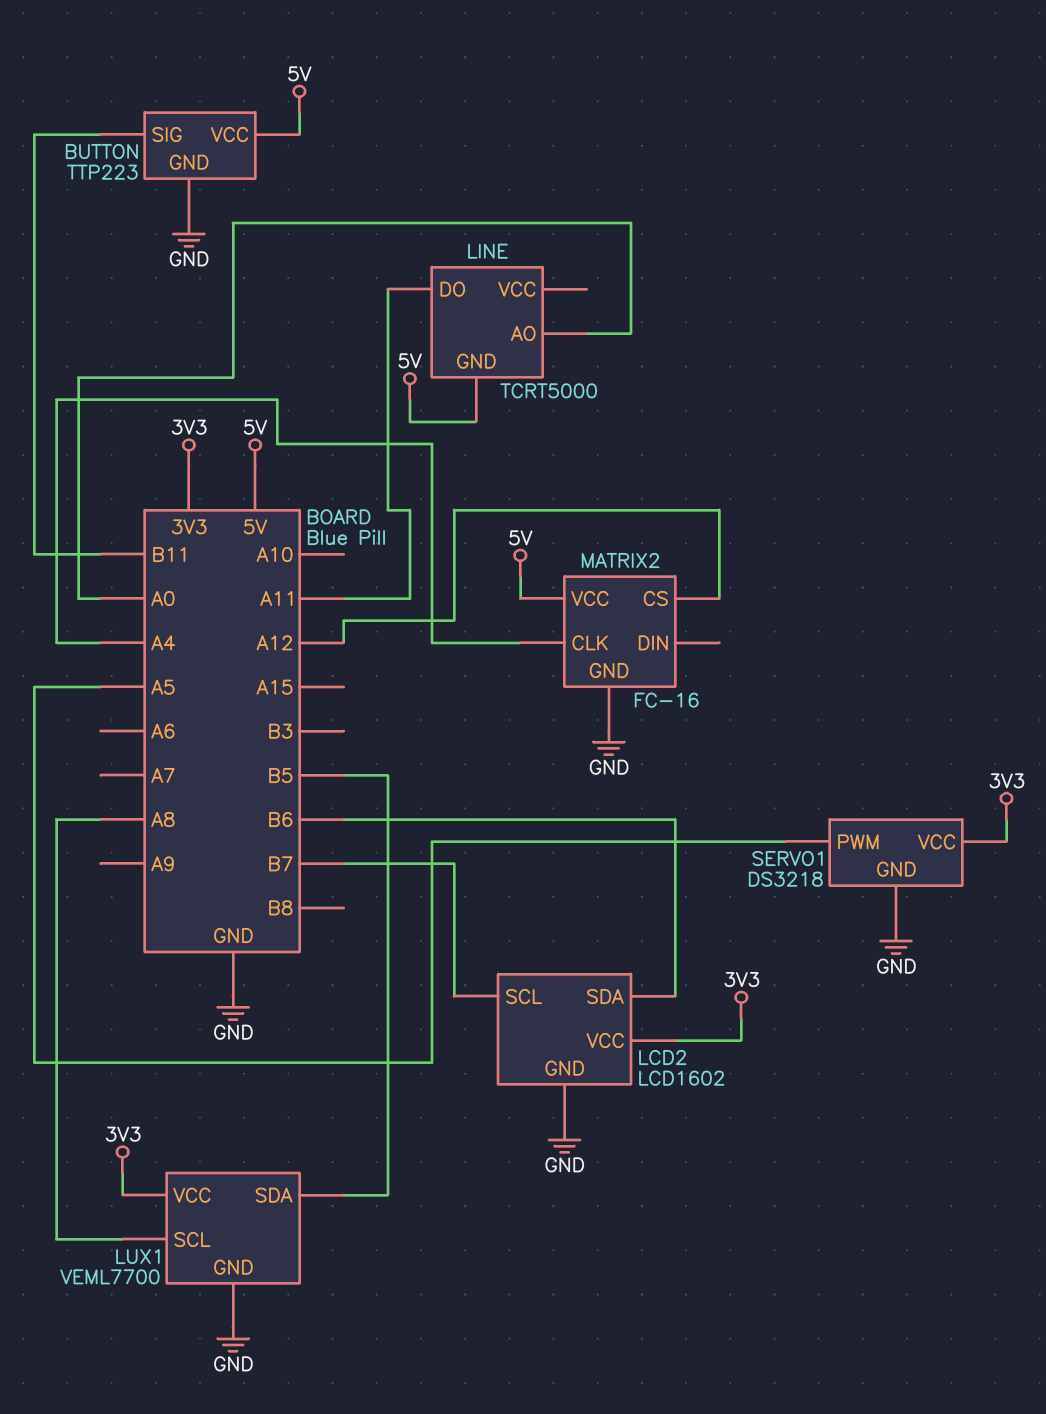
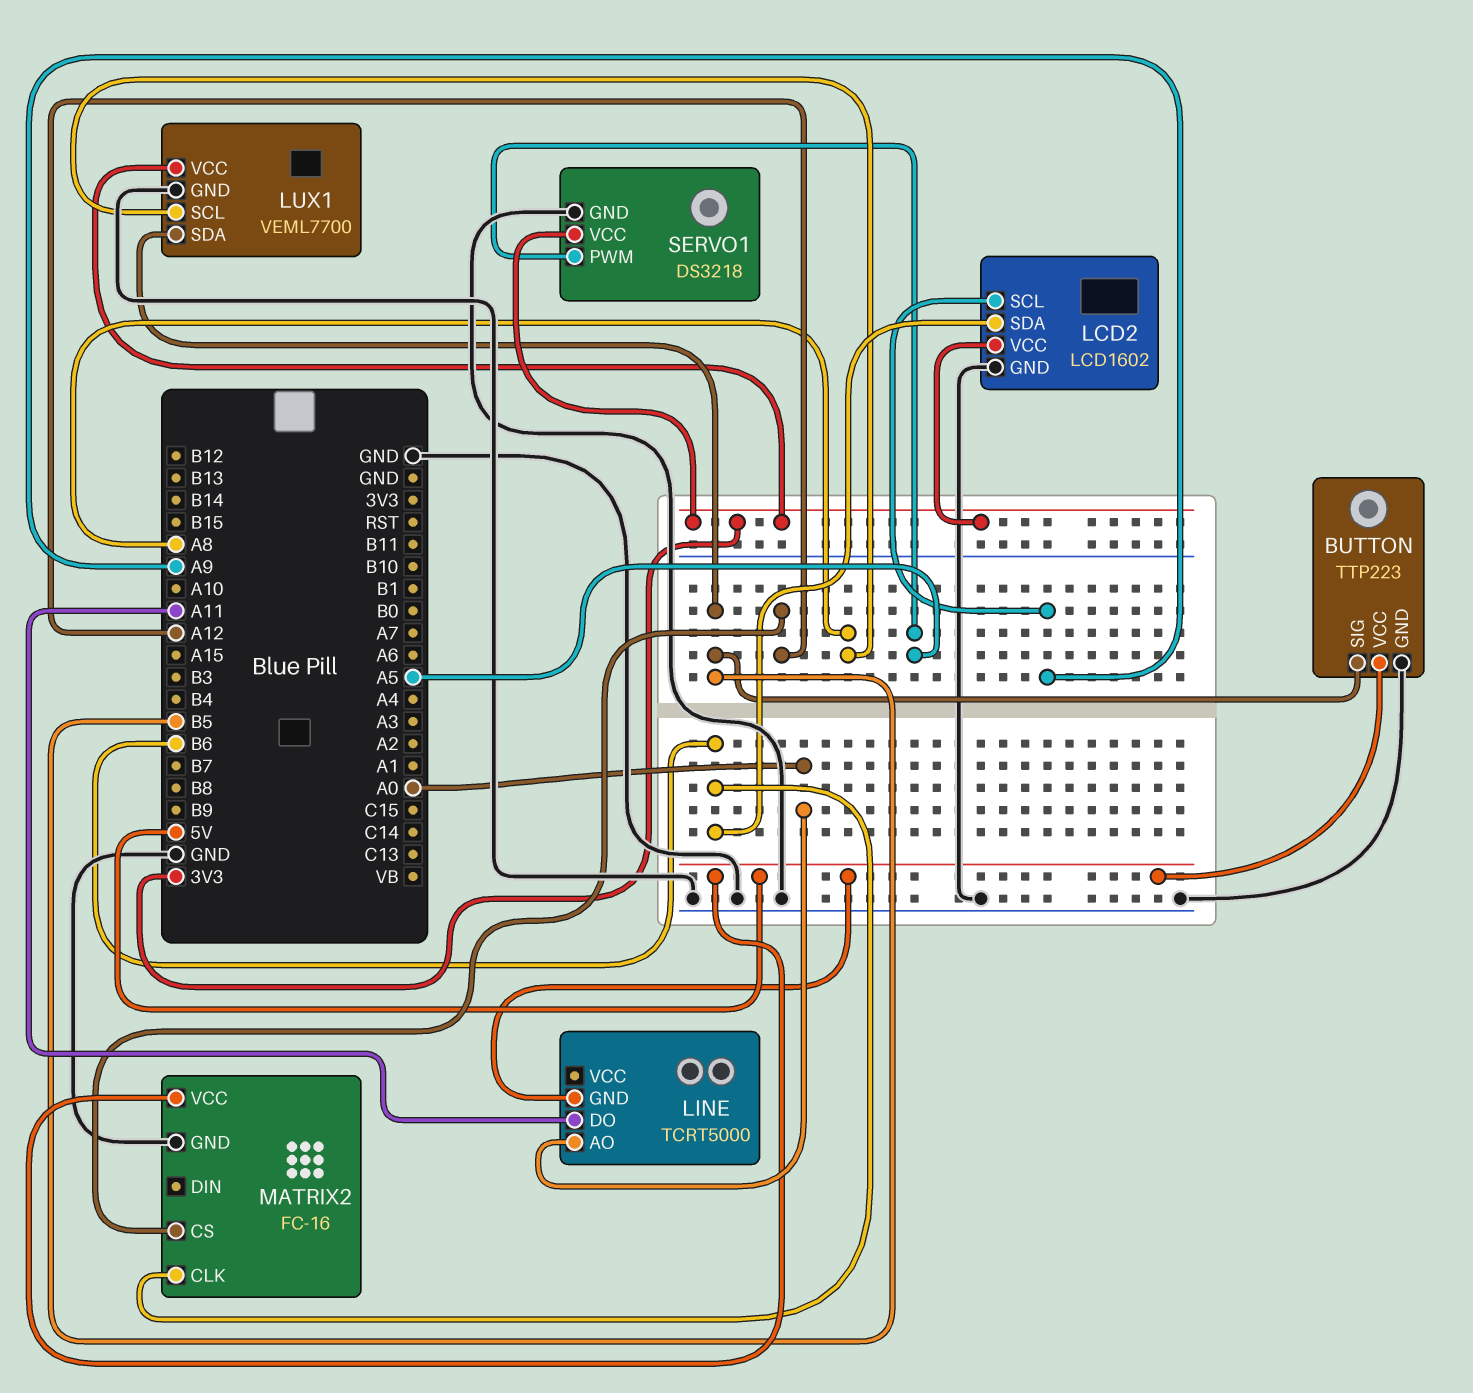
BUTTON pin SIG: B11 -> B5
LCD2 pin SCL: B7 -> A9
MATRIX2 pin CLK: A4 -> B6

